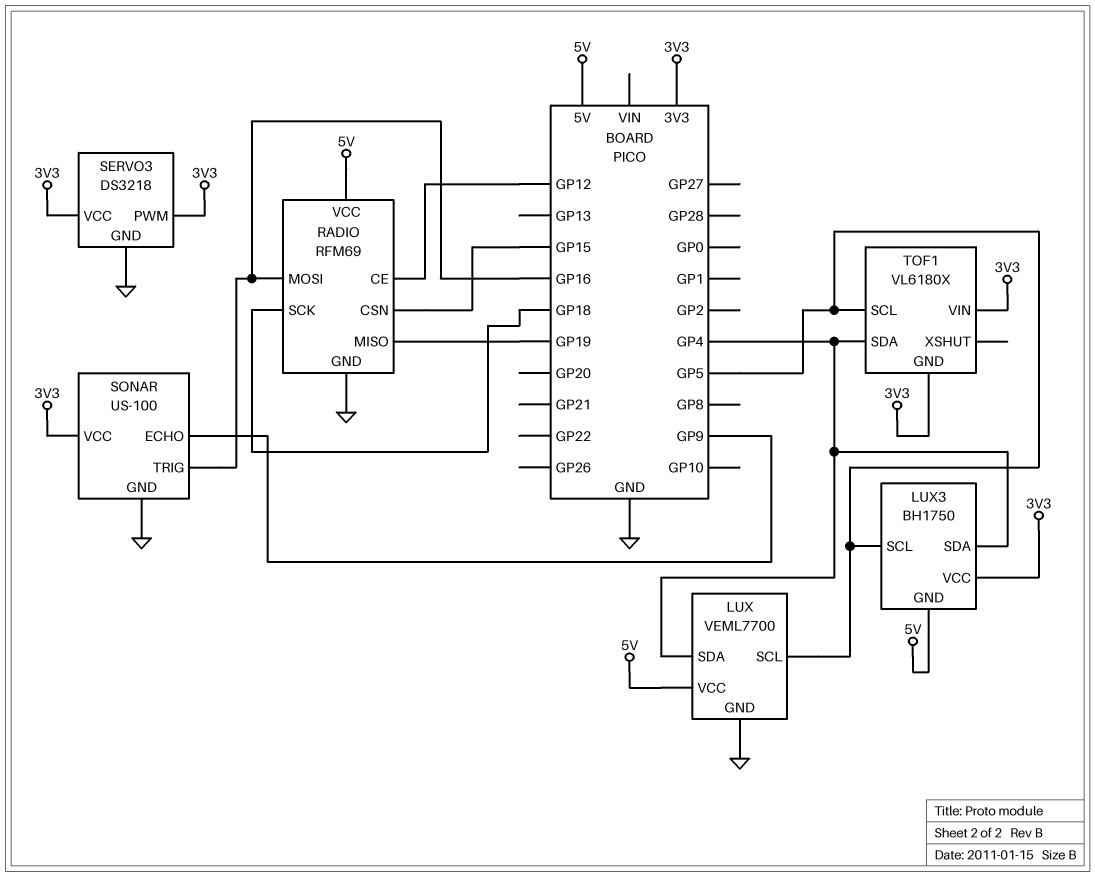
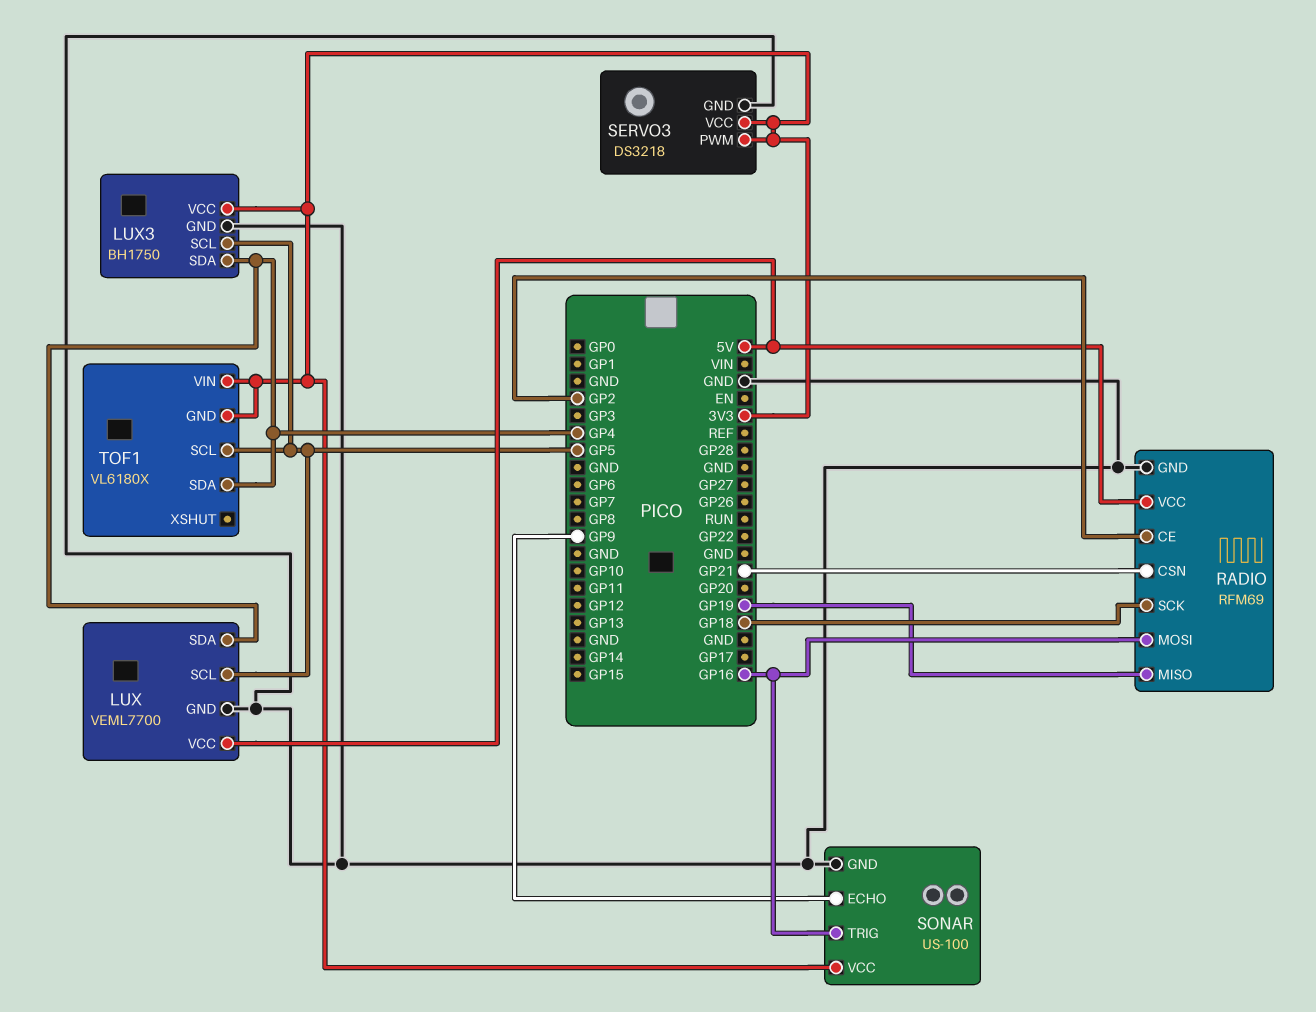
LUX3 pin GND: 5V -> GND
RADIO pin CE: GP12 -> GP2
RADIO pin CSN: GP15 -> GP21

